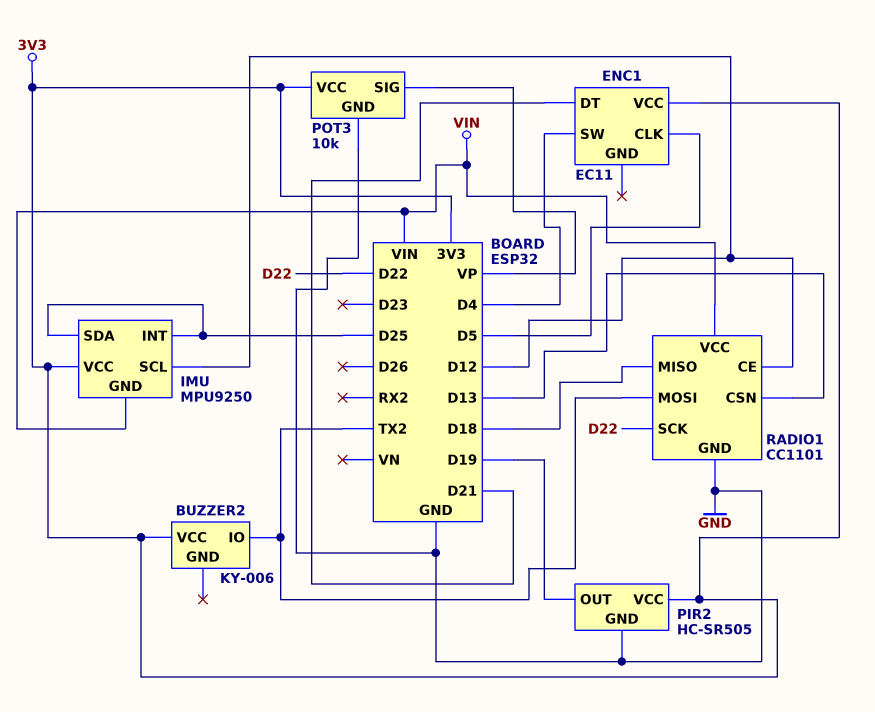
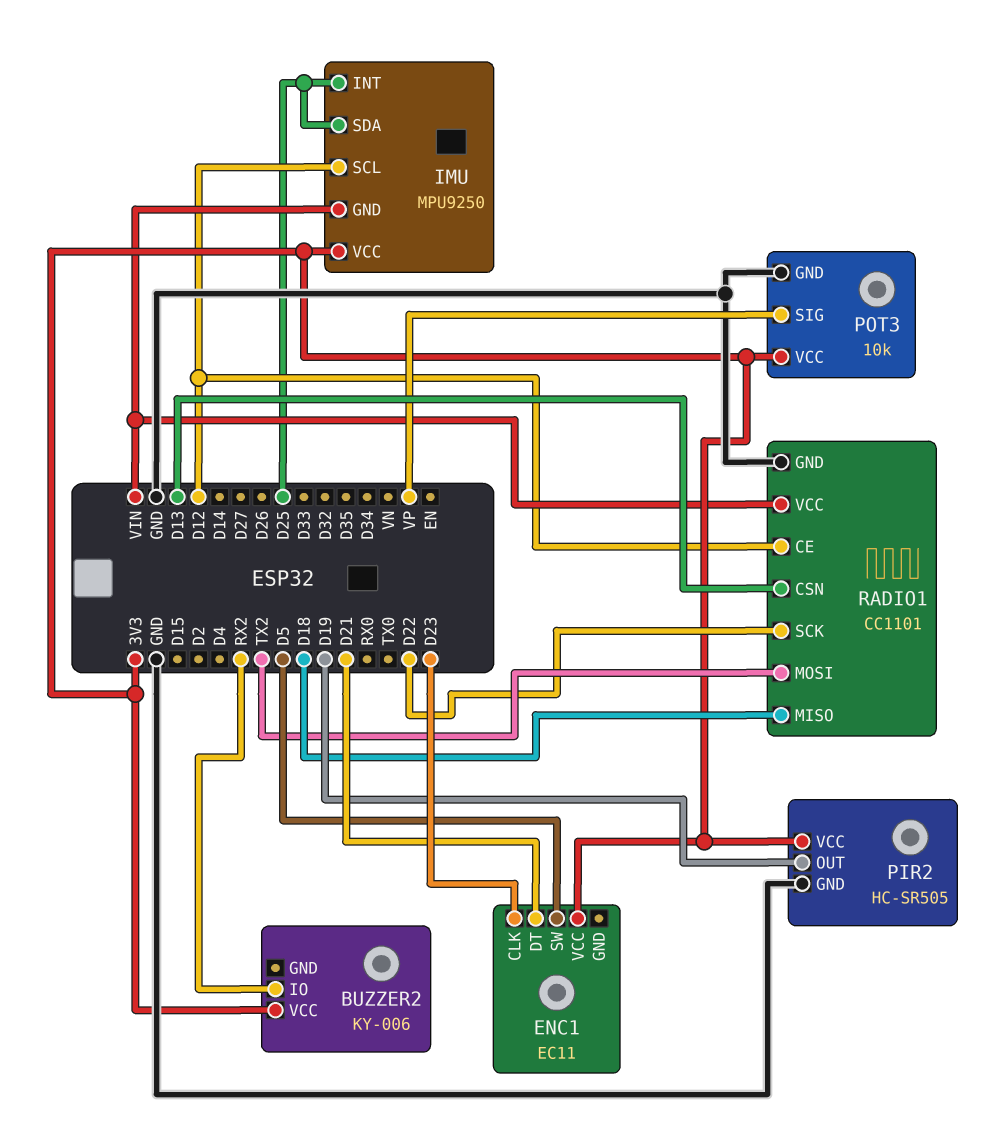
BUZZER2 pin IO: TX2 -> RX2
ENC1 pin CLK: D5 -> D23
ENC1 pin SW: D4 -> D5

